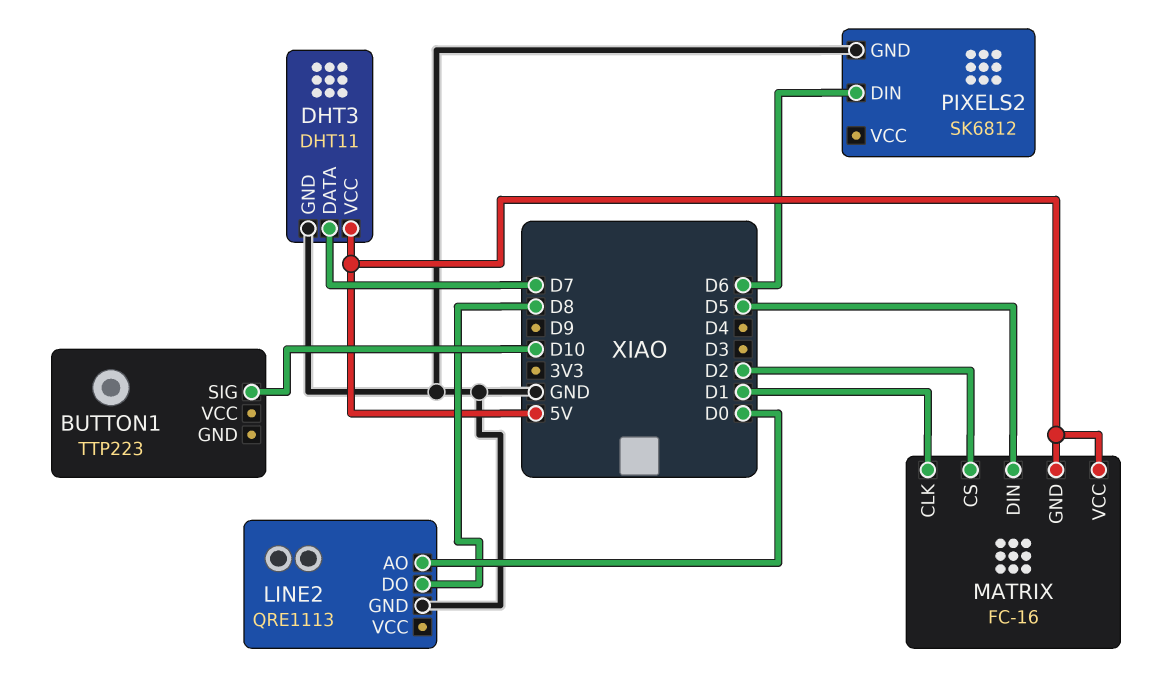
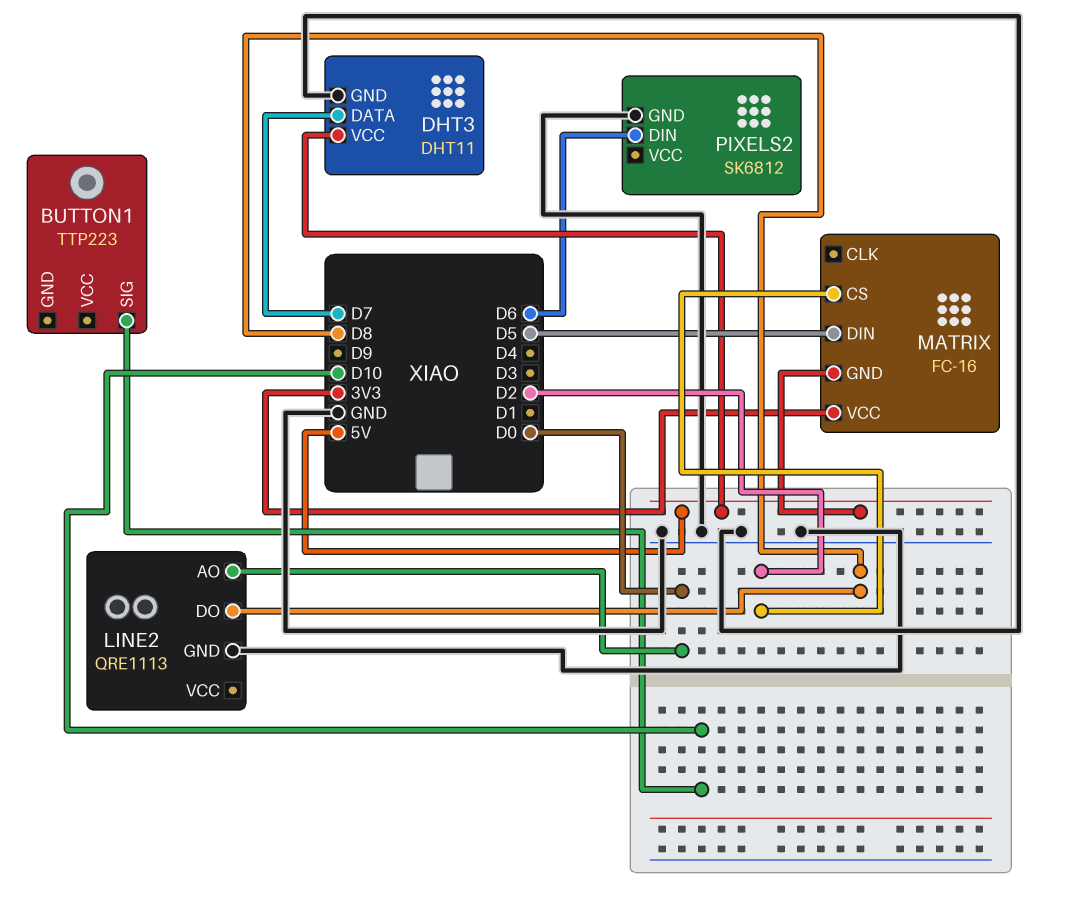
MATRIX pin CLK: D1 -> none
MATRIX pin VCC: 5V -> 3V3

